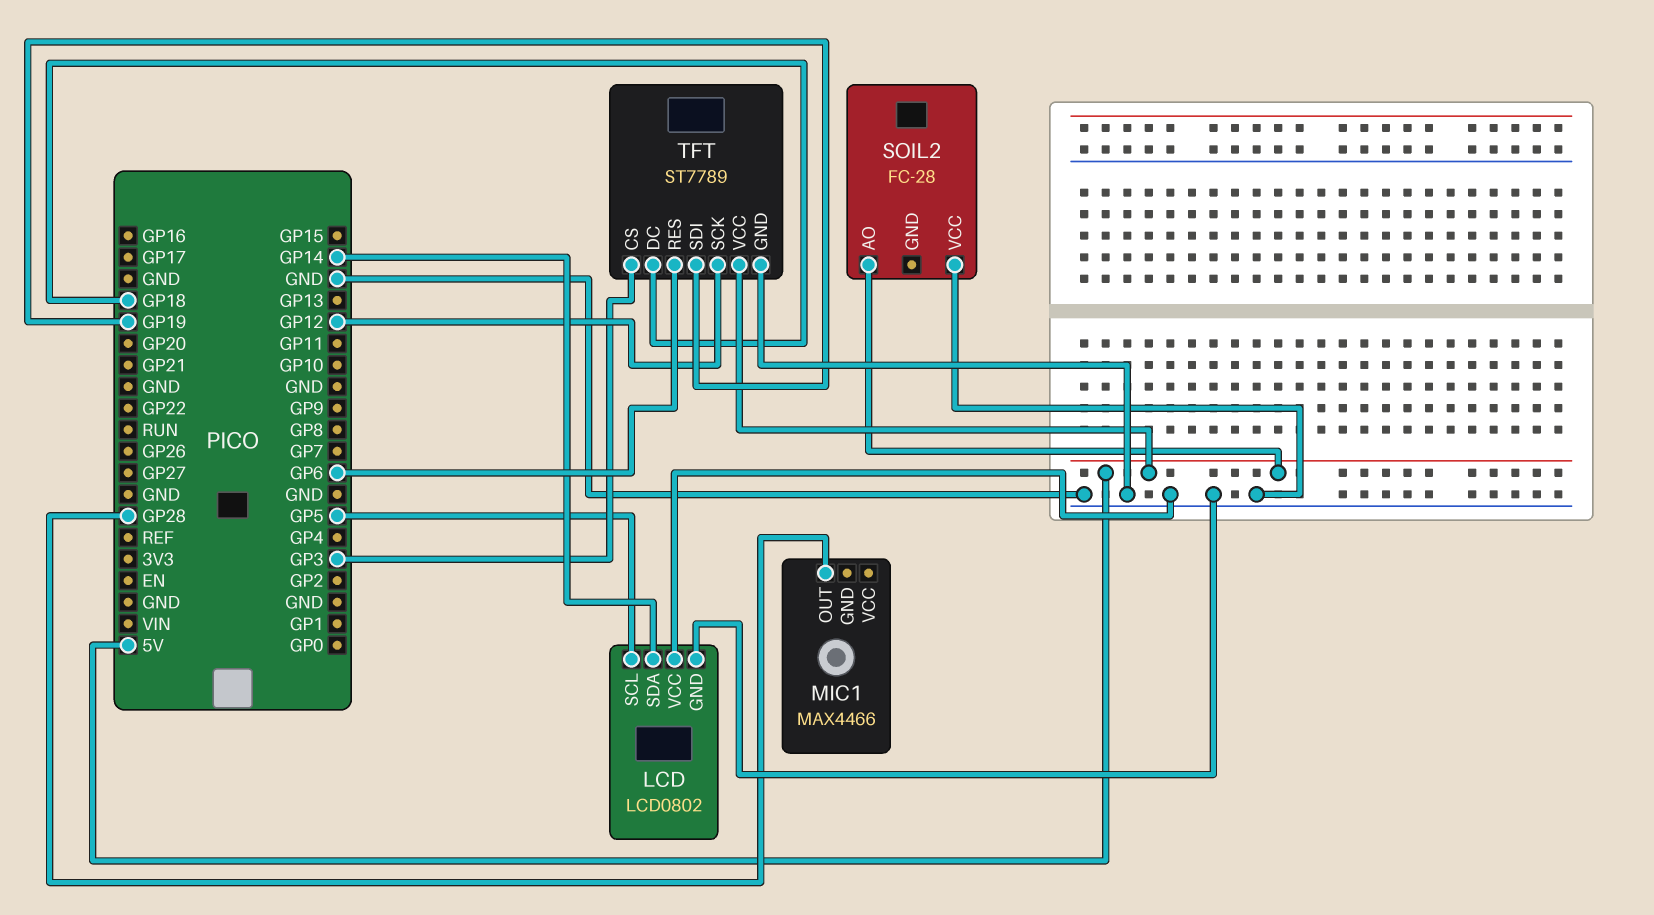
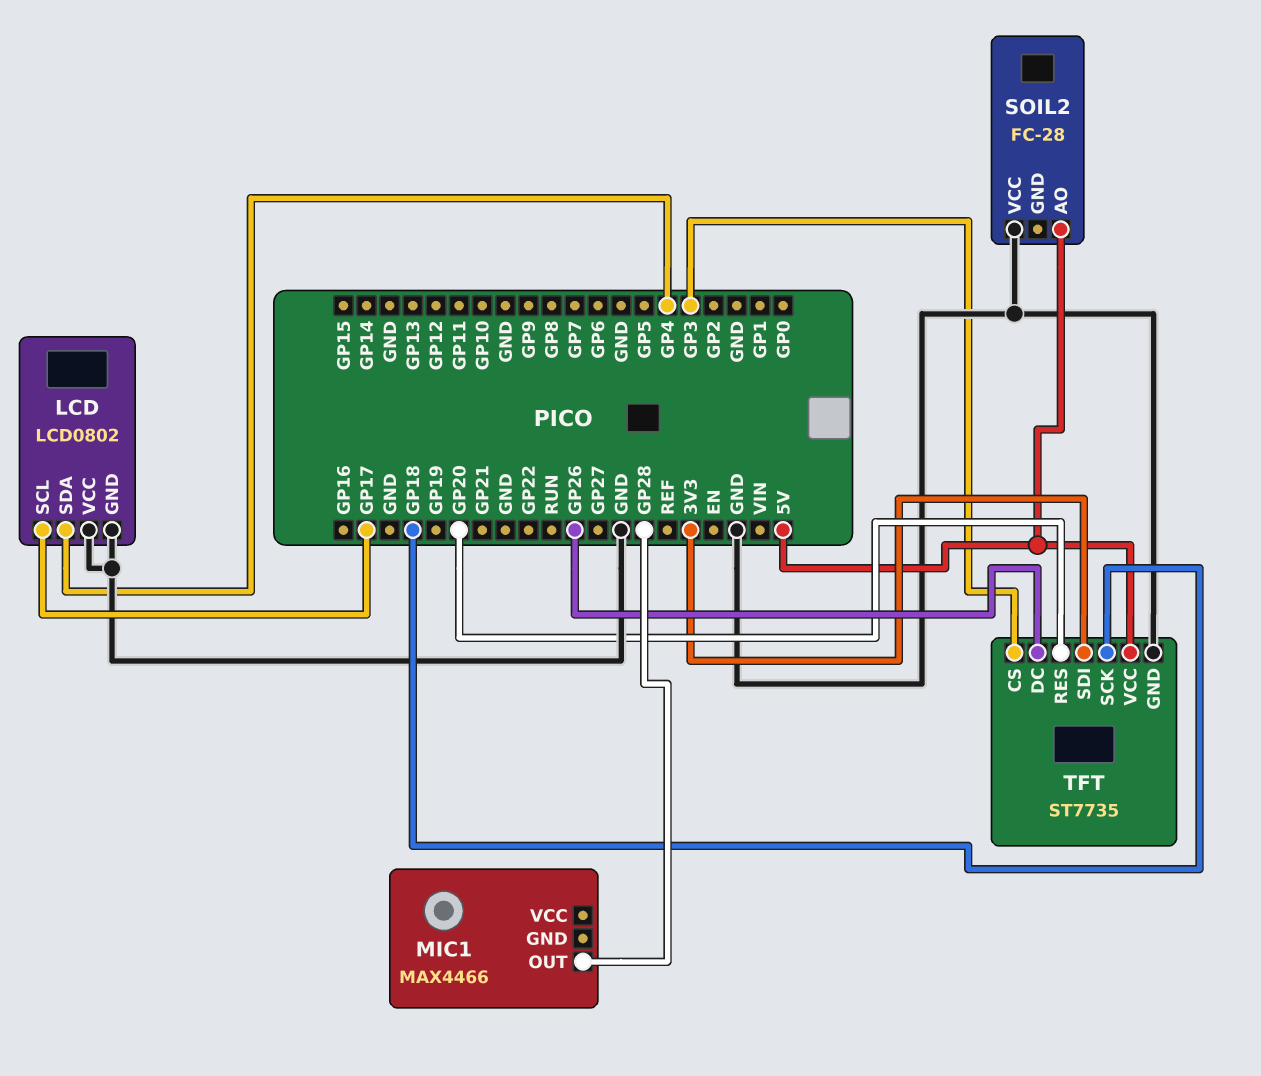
LCD pin SCL: GP5 -> GP17
LCD pin SDA: GP14 -> GP4
TFT: ST7789 -> ST7735
TFT pin DC: GP18 -> GP26
TFT pin RES: GP6 -> GP20
TFT pin SCK: GP12 -> GP18
TFT pin SDI: GP19 -> 3V3

